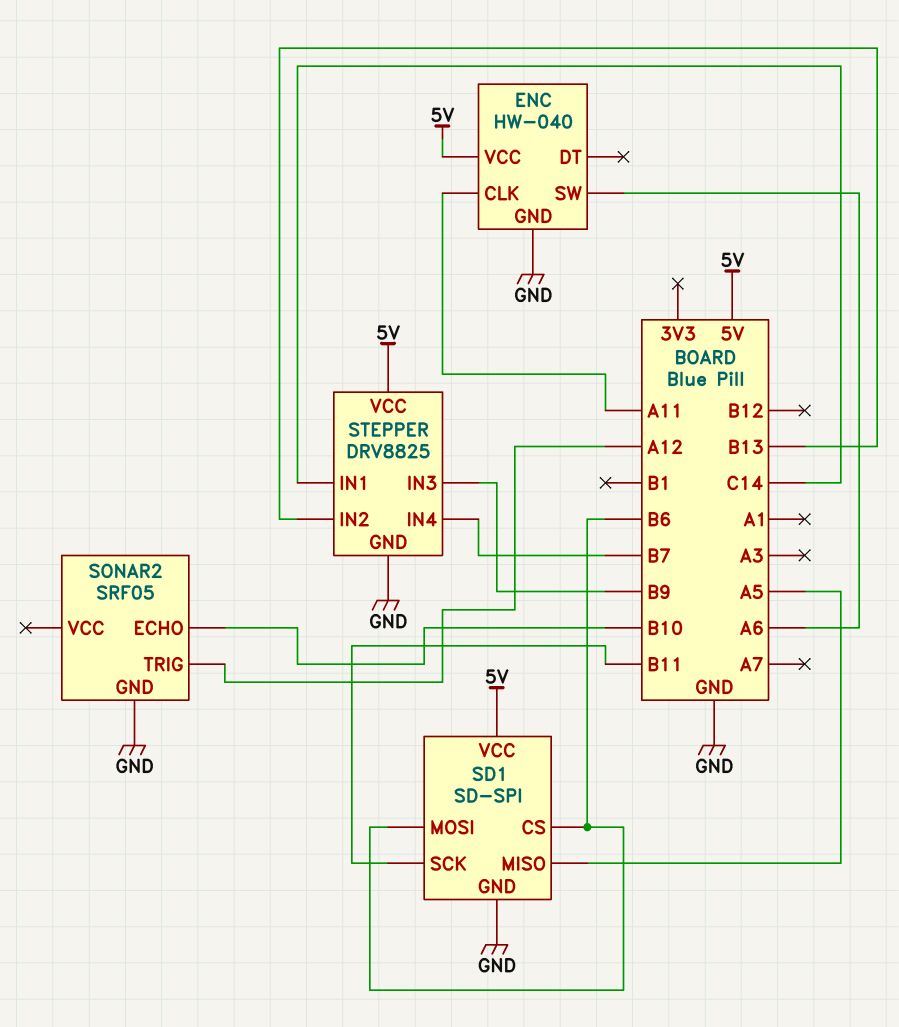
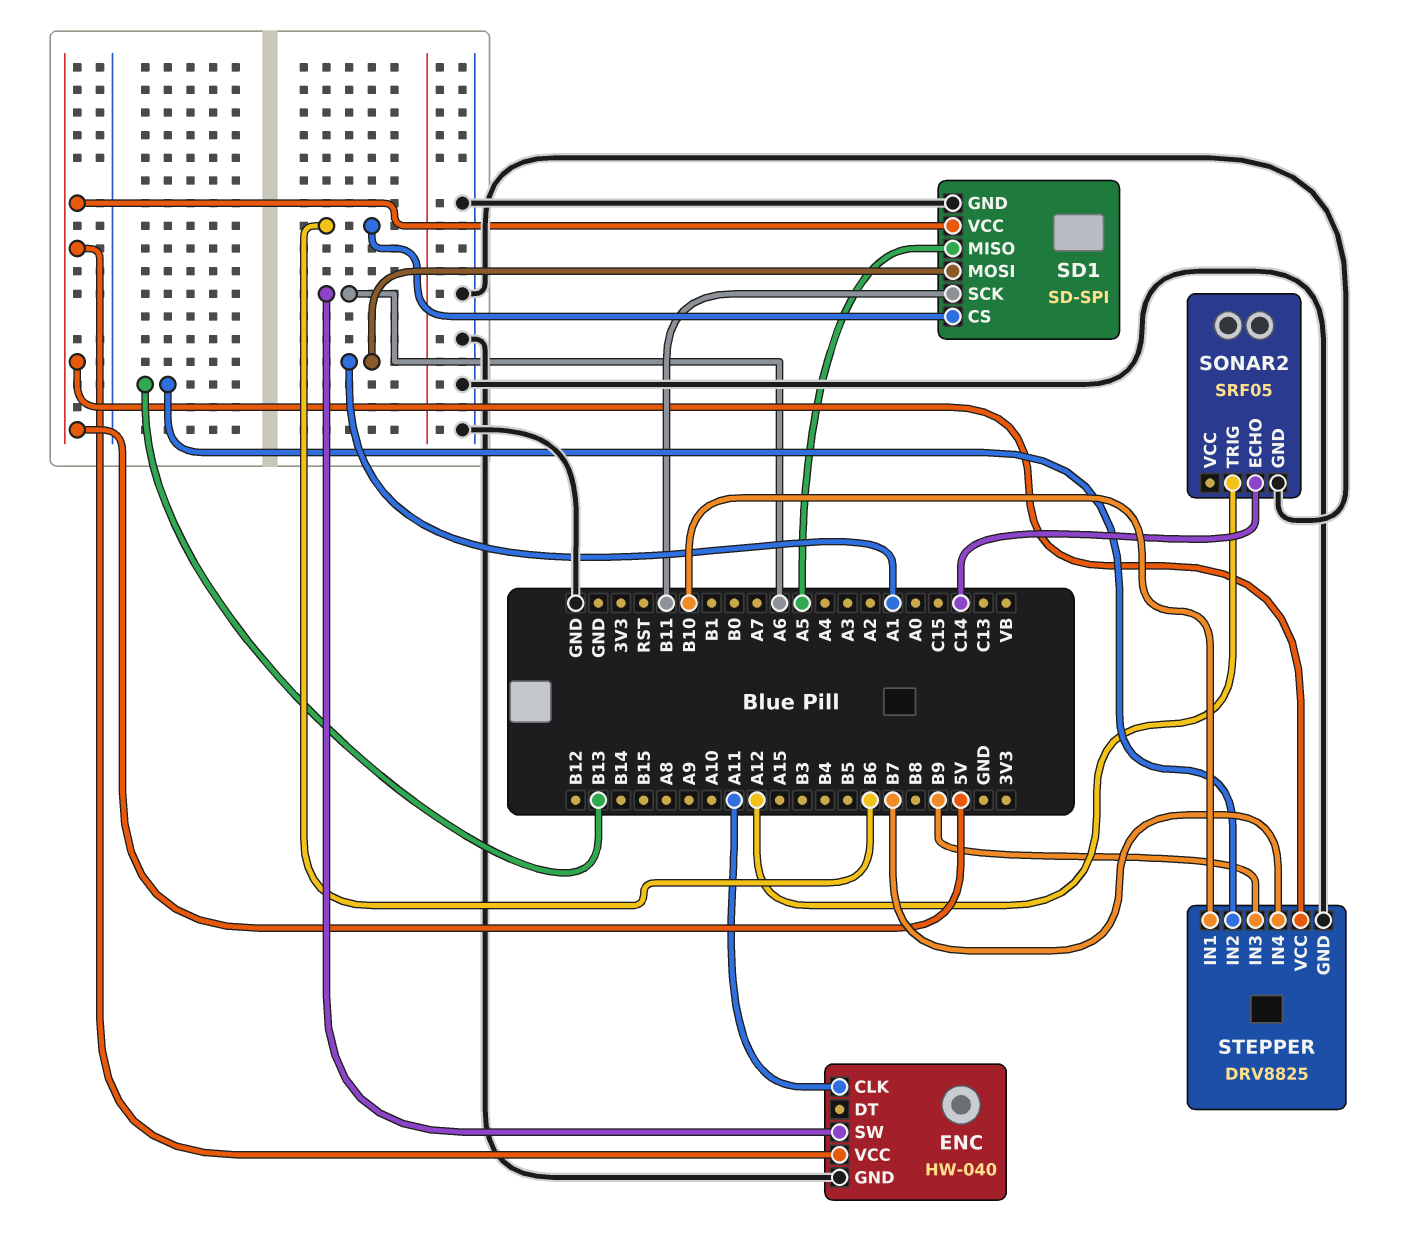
SD1 pin MOSI: B6 -> A1
SONAR2 pin ECHO: B10 -> C14
STEPPER pin IN1: C14 -> B10

